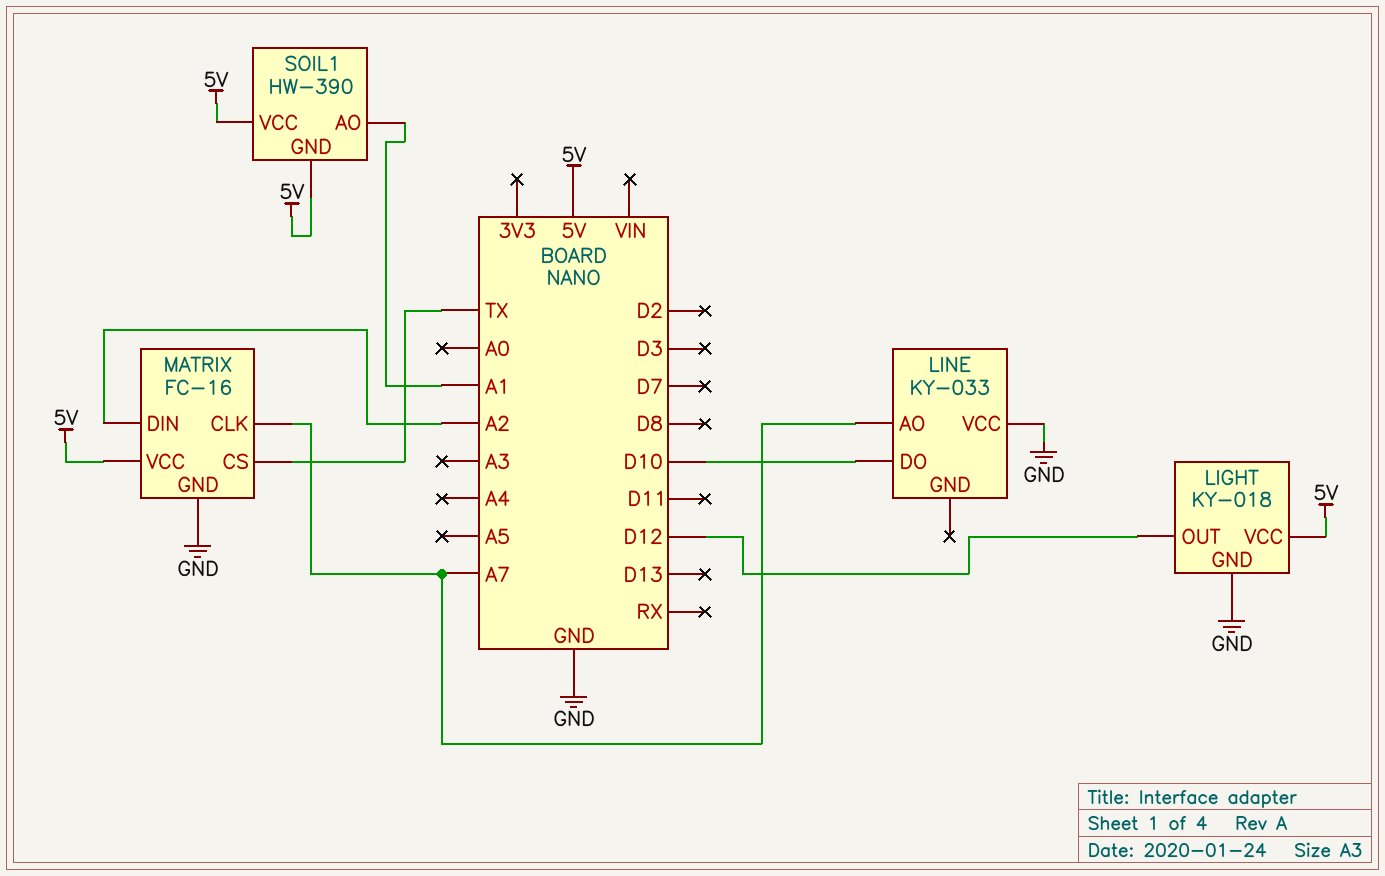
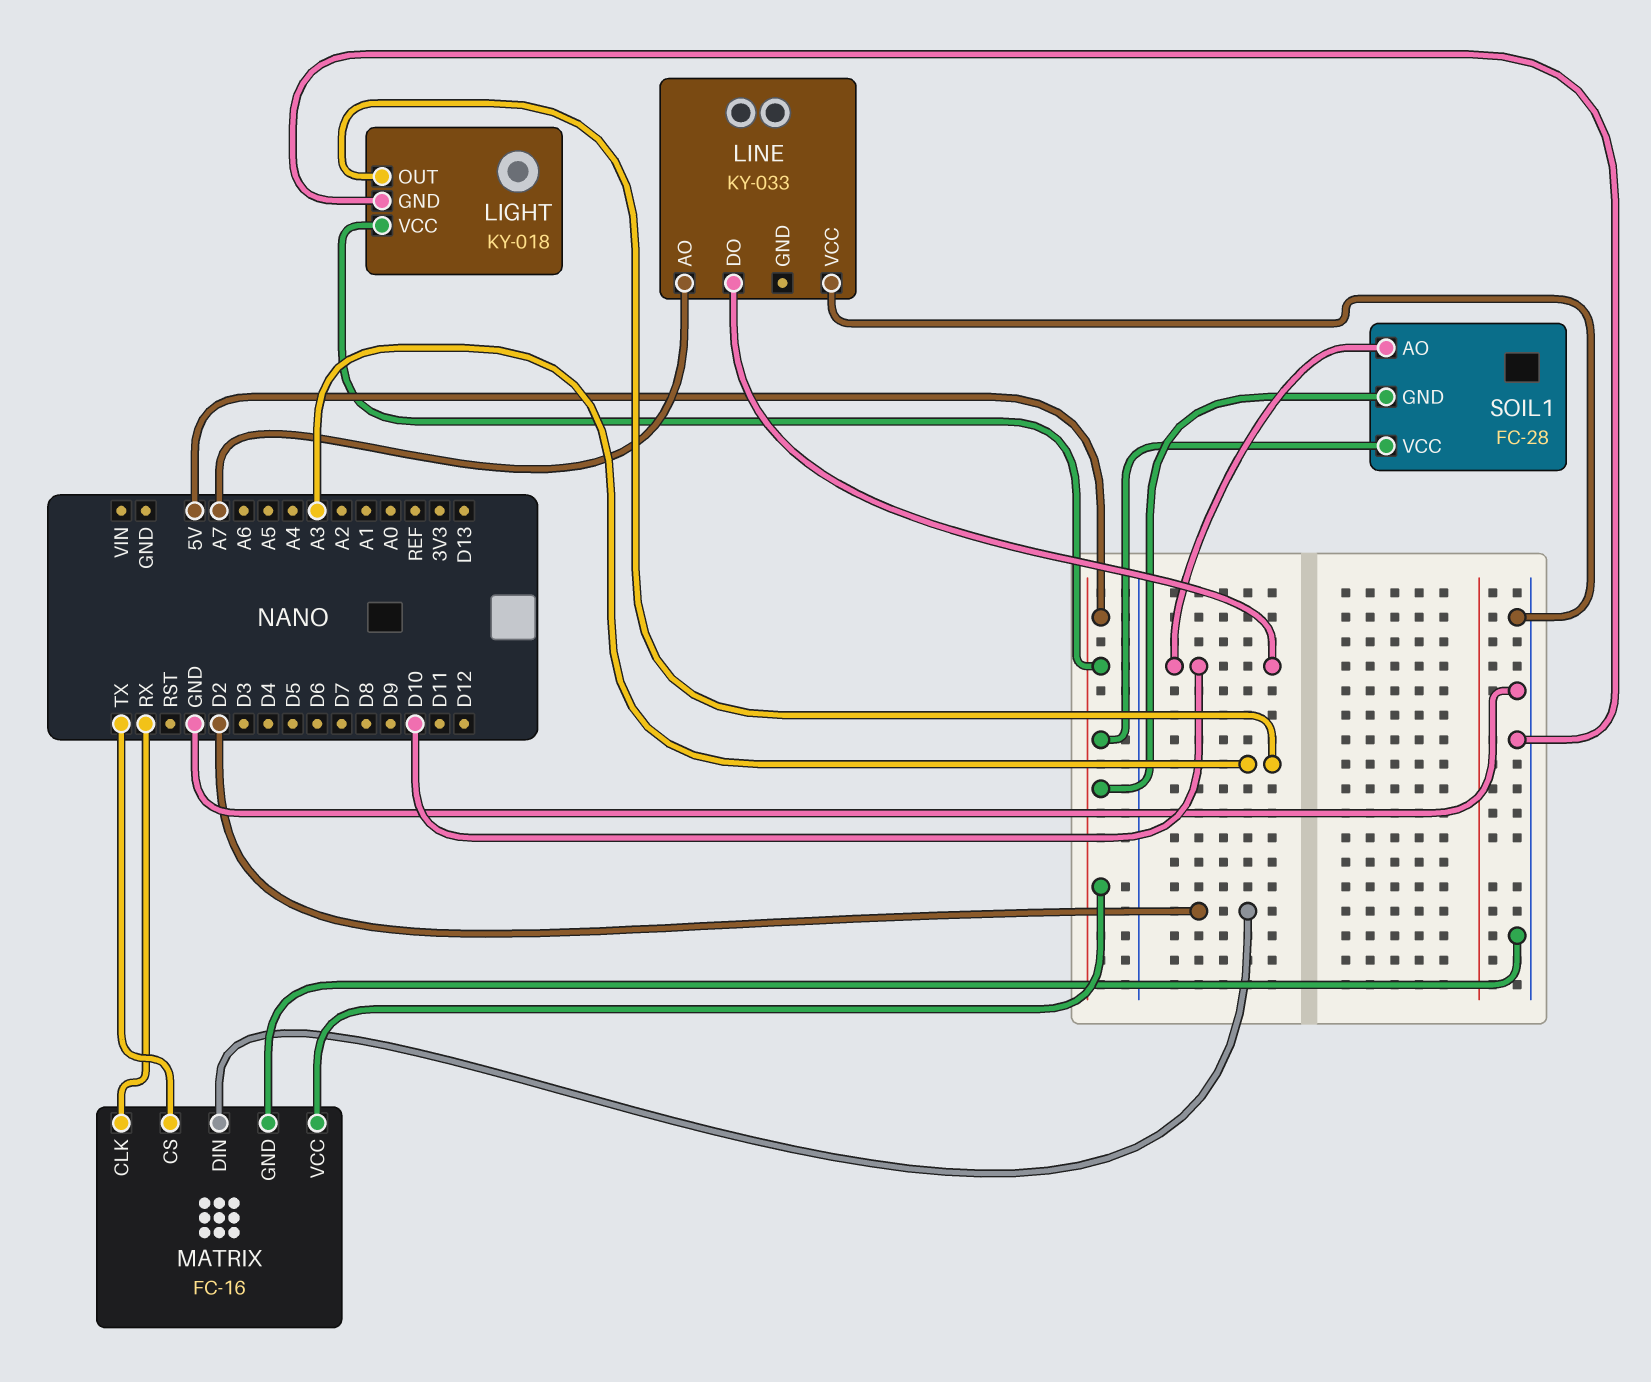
LIGHT pin OUT: D12 -> A3
MATRIX pin CLK: A7 -> RX
MATRIX pin DIN: A2 -> D2
SOIL1: HW-390 -> FC-28
SOIL1 pin AO: A1 -> D10

